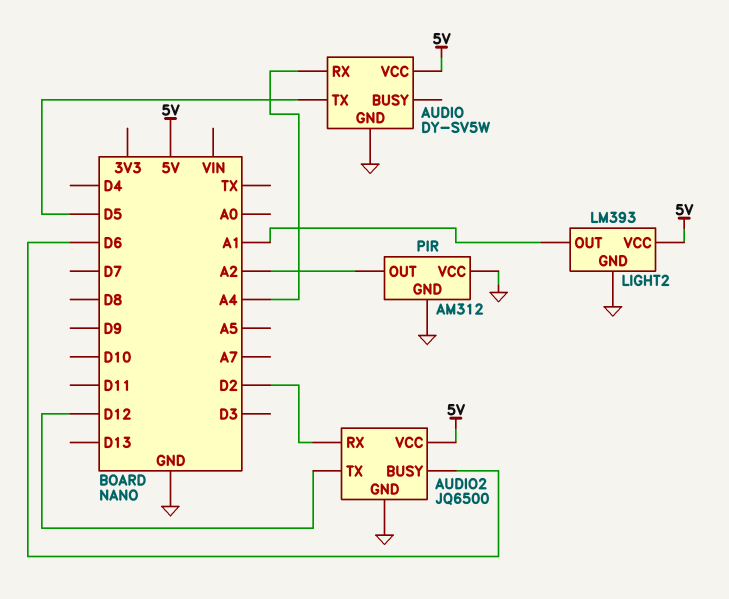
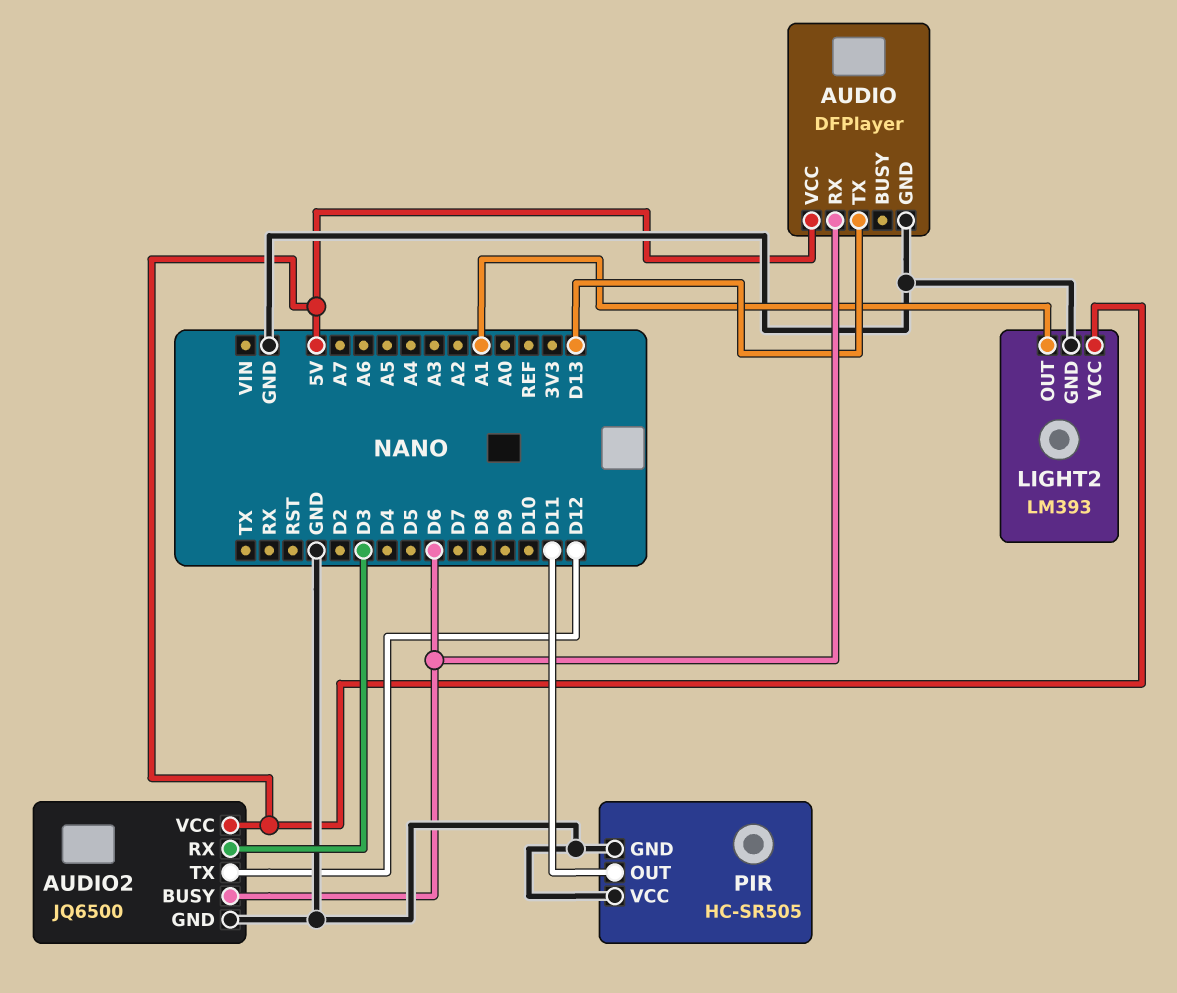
AUDIO: DY-SV5W -> DFPlayer
AUDIO pin RX: A4 -> D6
AUDIO pin TX: D5 -> D13
AUDIO2 pin RX: D2 -> D3
PIR: AM312 -> HC-SR505
PIR pin OUT: A2 -> D11

